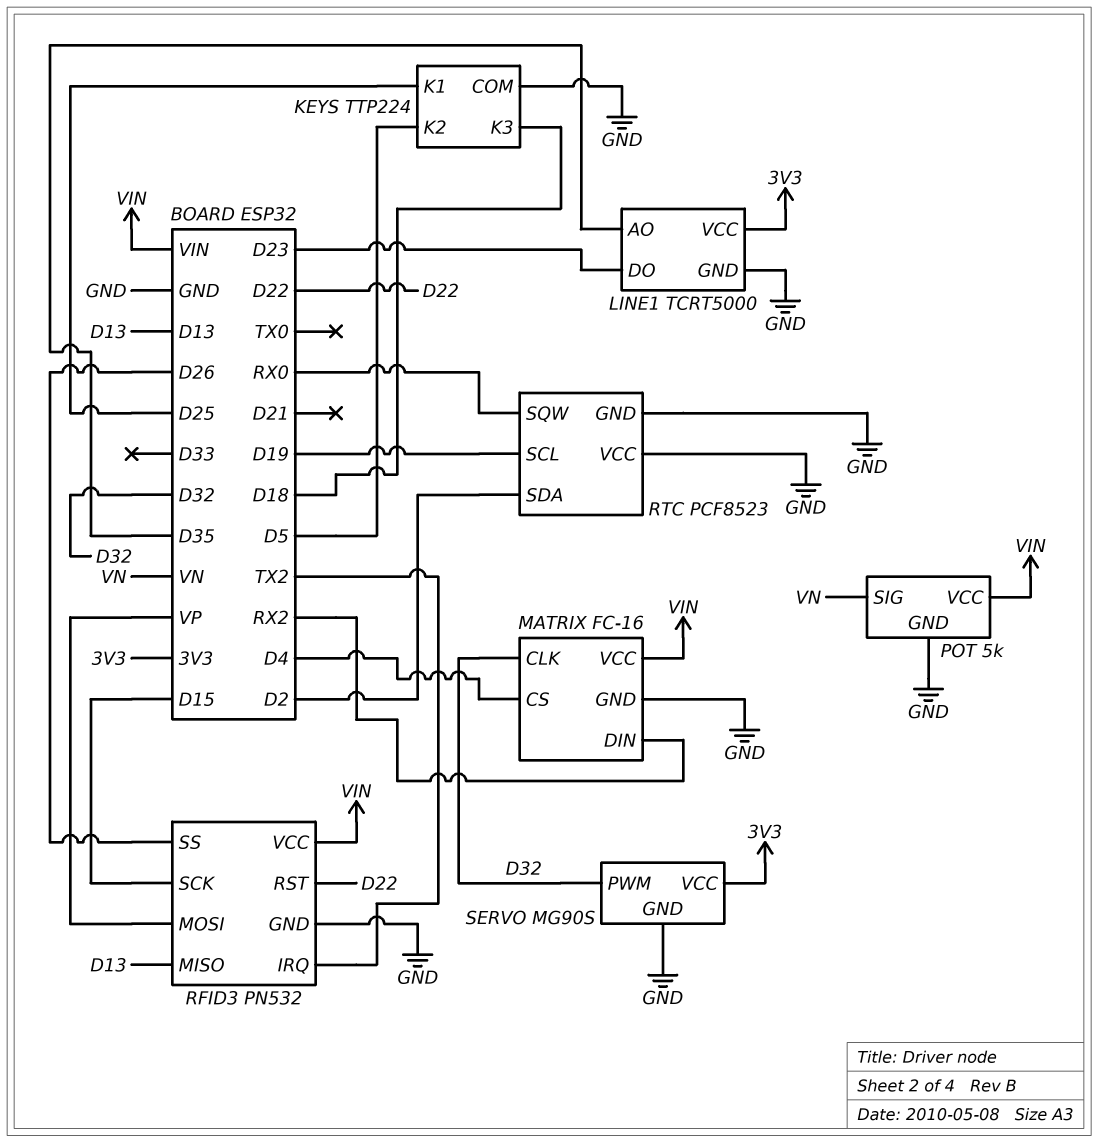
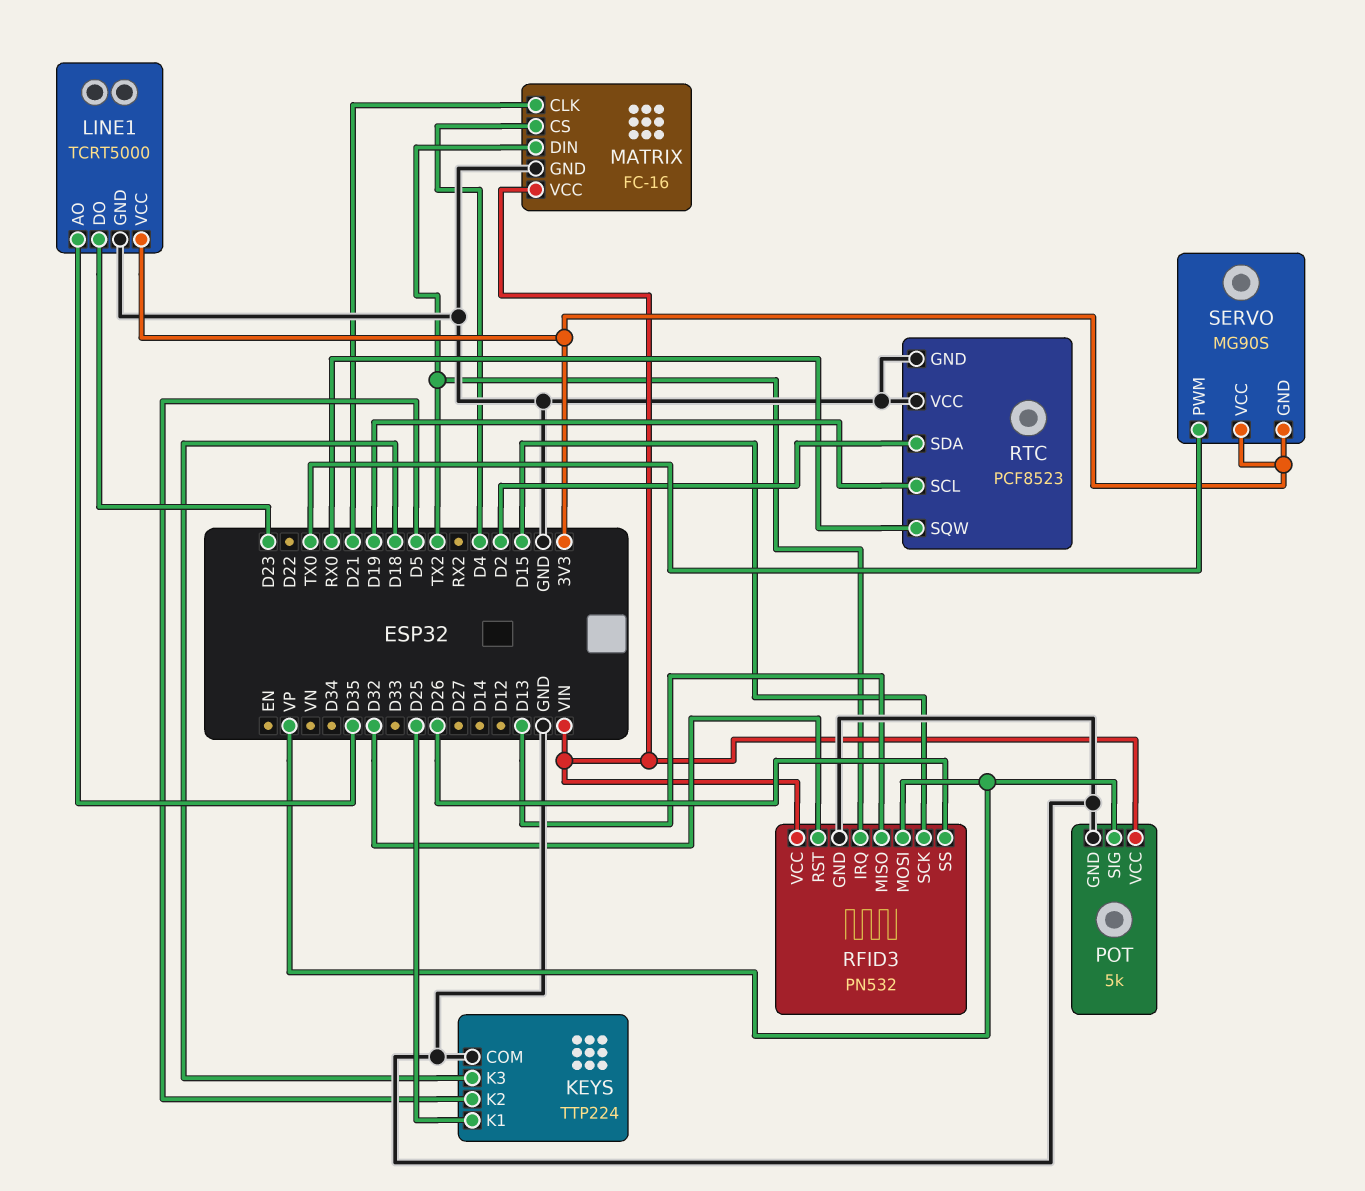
MATRIX pin CLK: D32 -> D21
MATRIX pin DIN: RX2 -> TX2
POT pin SIG: VN -> VP
RFID3 pin RST: D22 -> D32
SERVO pin GND: GND -> 3V3
SERVO pin PWM: D32 -> TX0

